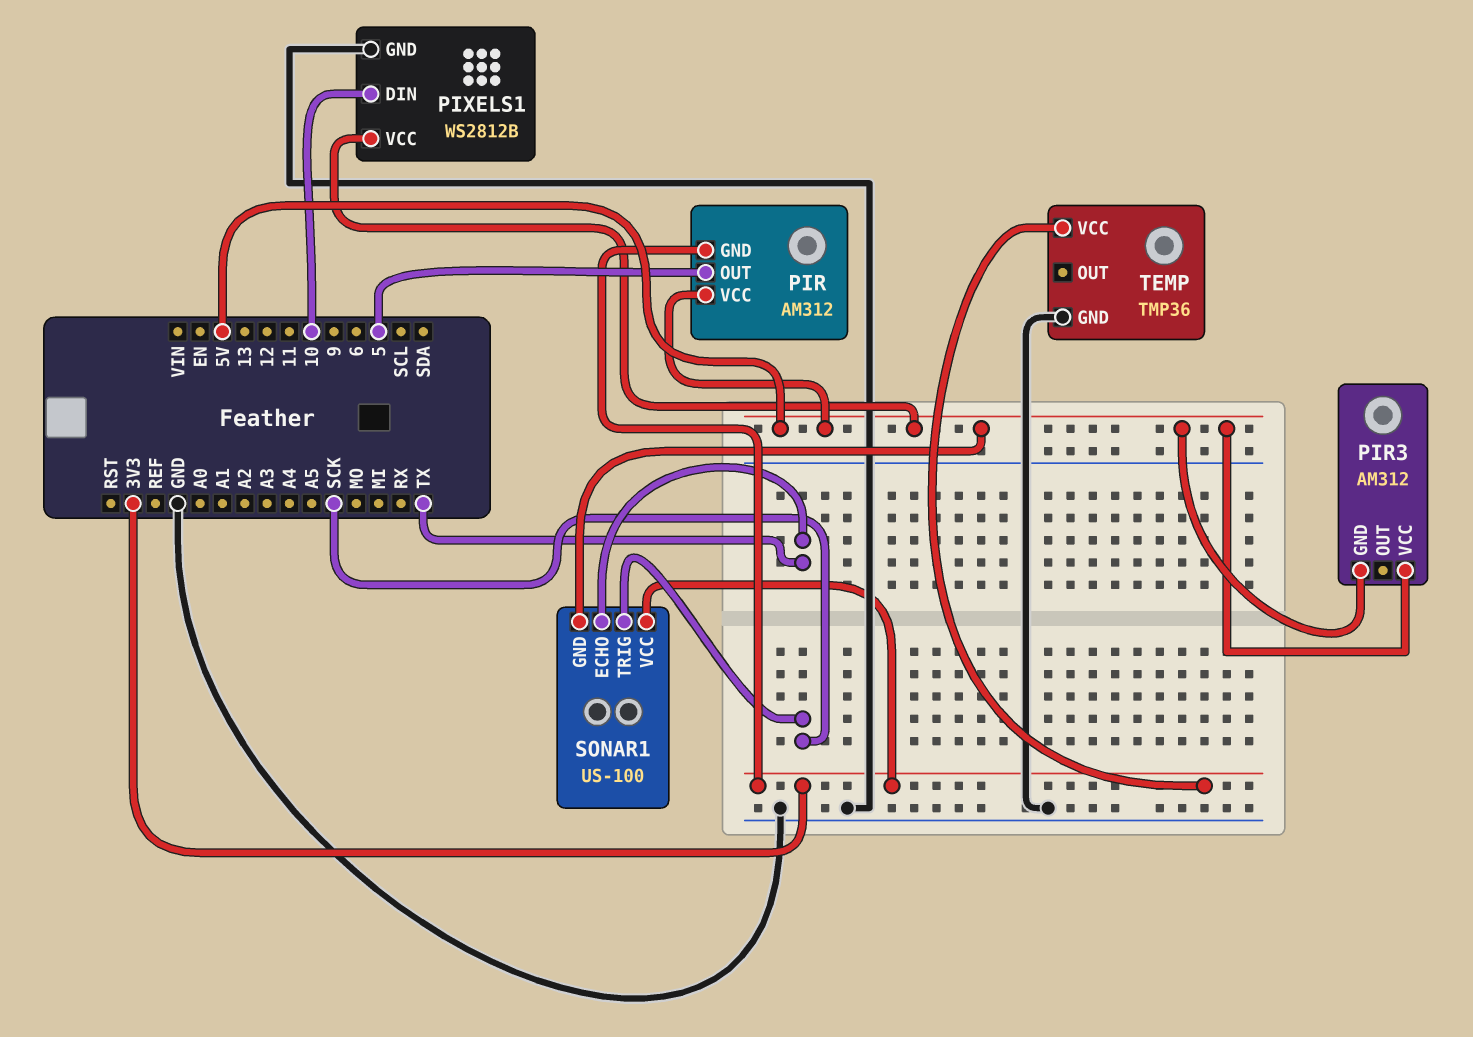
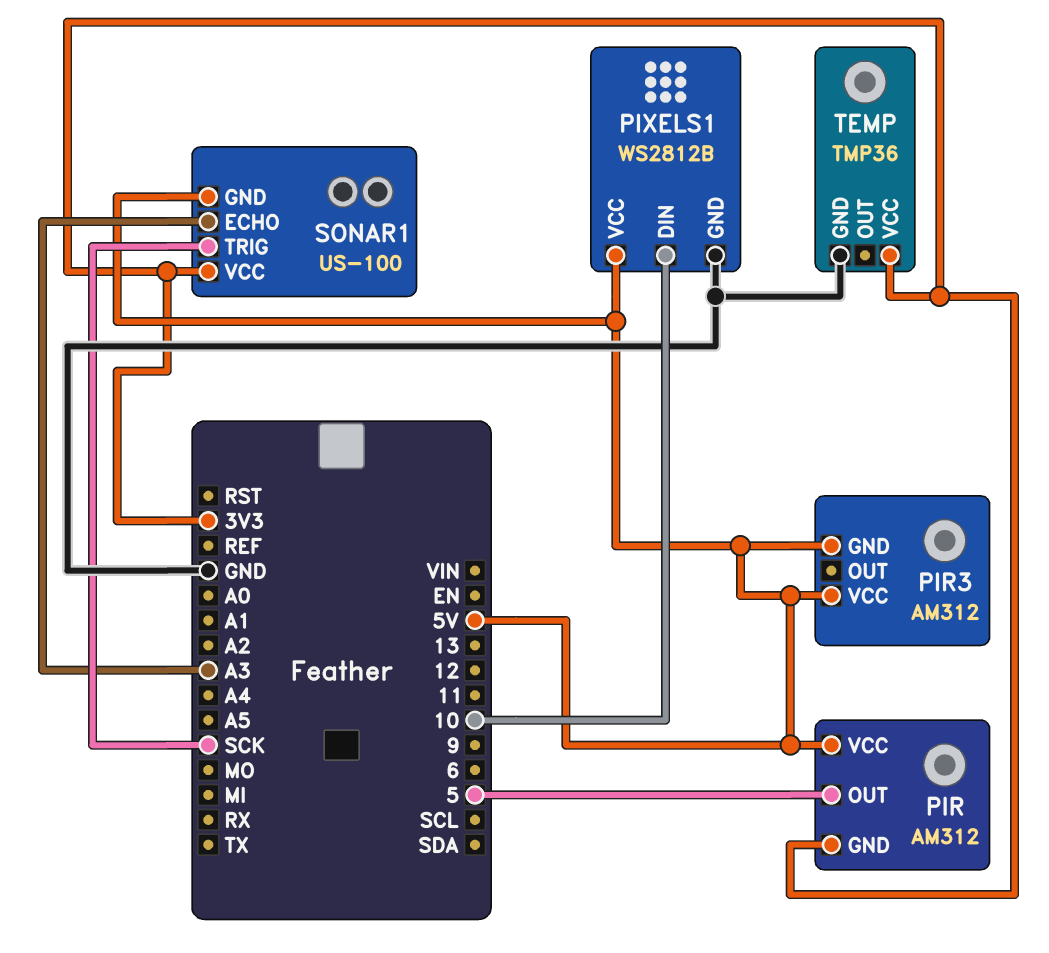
SONAR1 pin ECHO: TX -> A3

